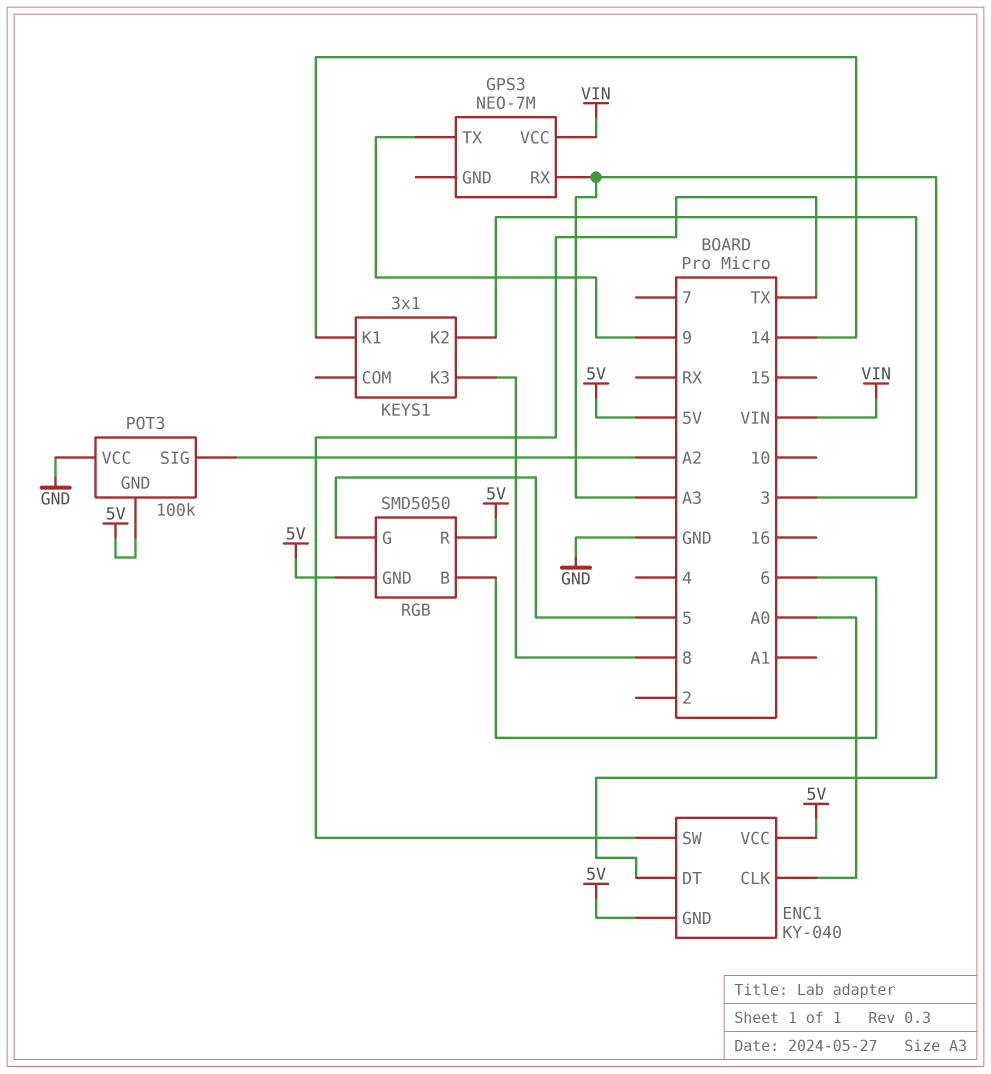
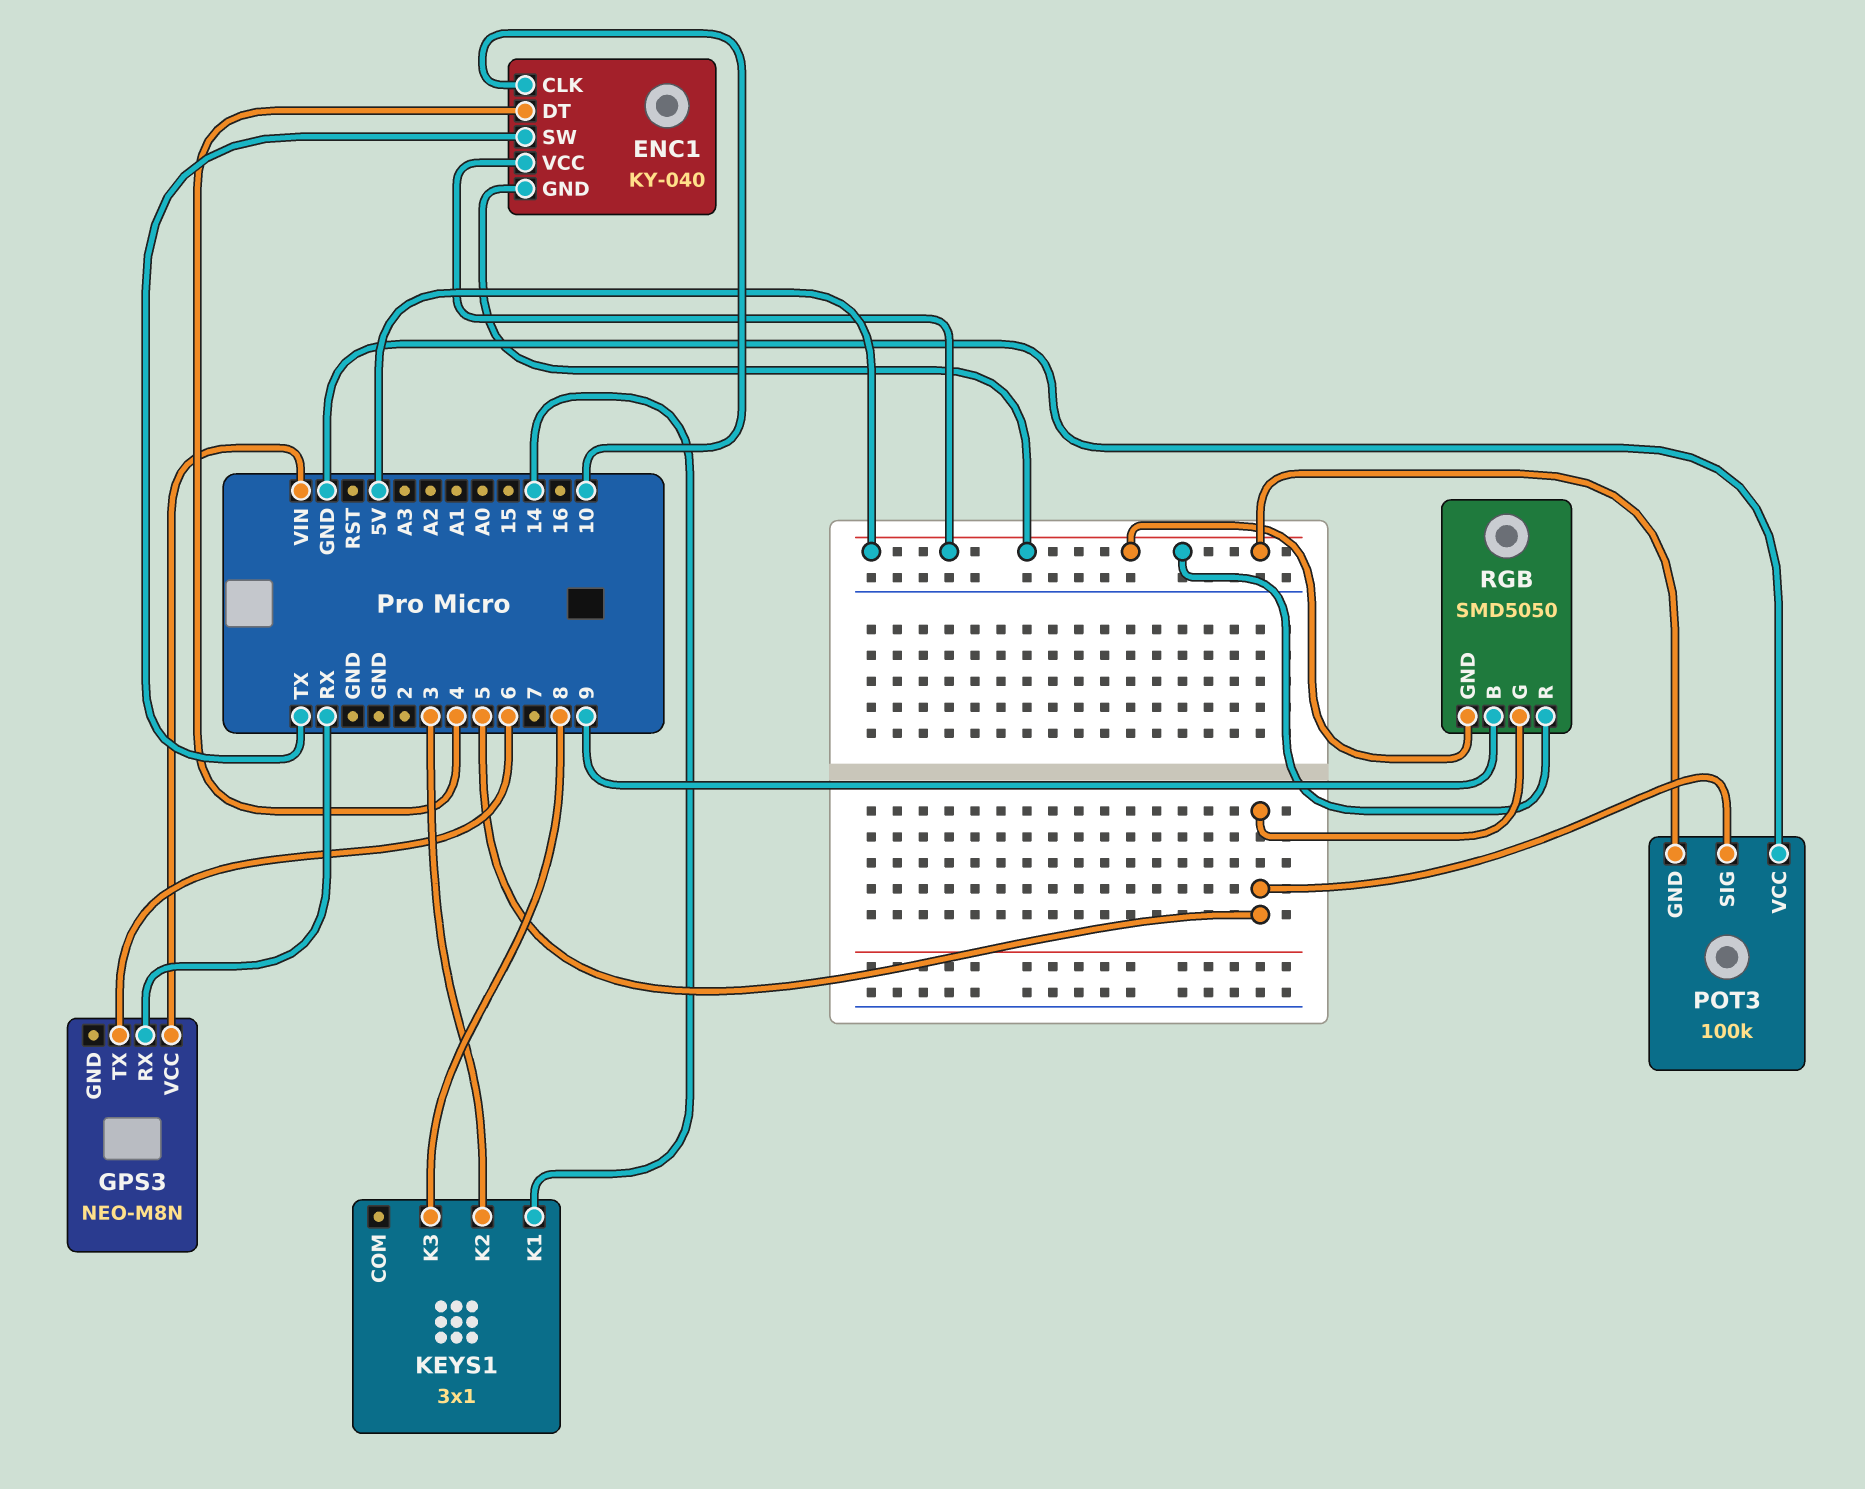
ENC1 pin CLK: A0 -> 10
ENC1 pin DT: A3 -> 4
GPS3: NEO-7M -> NEO-M8N
GPS3 pin RX: A3 -> RX
GPS3 pin TX: 9 -> 6
POT3 pin SIG: A2 -> 5
RGB pin B: 6 -> 9

